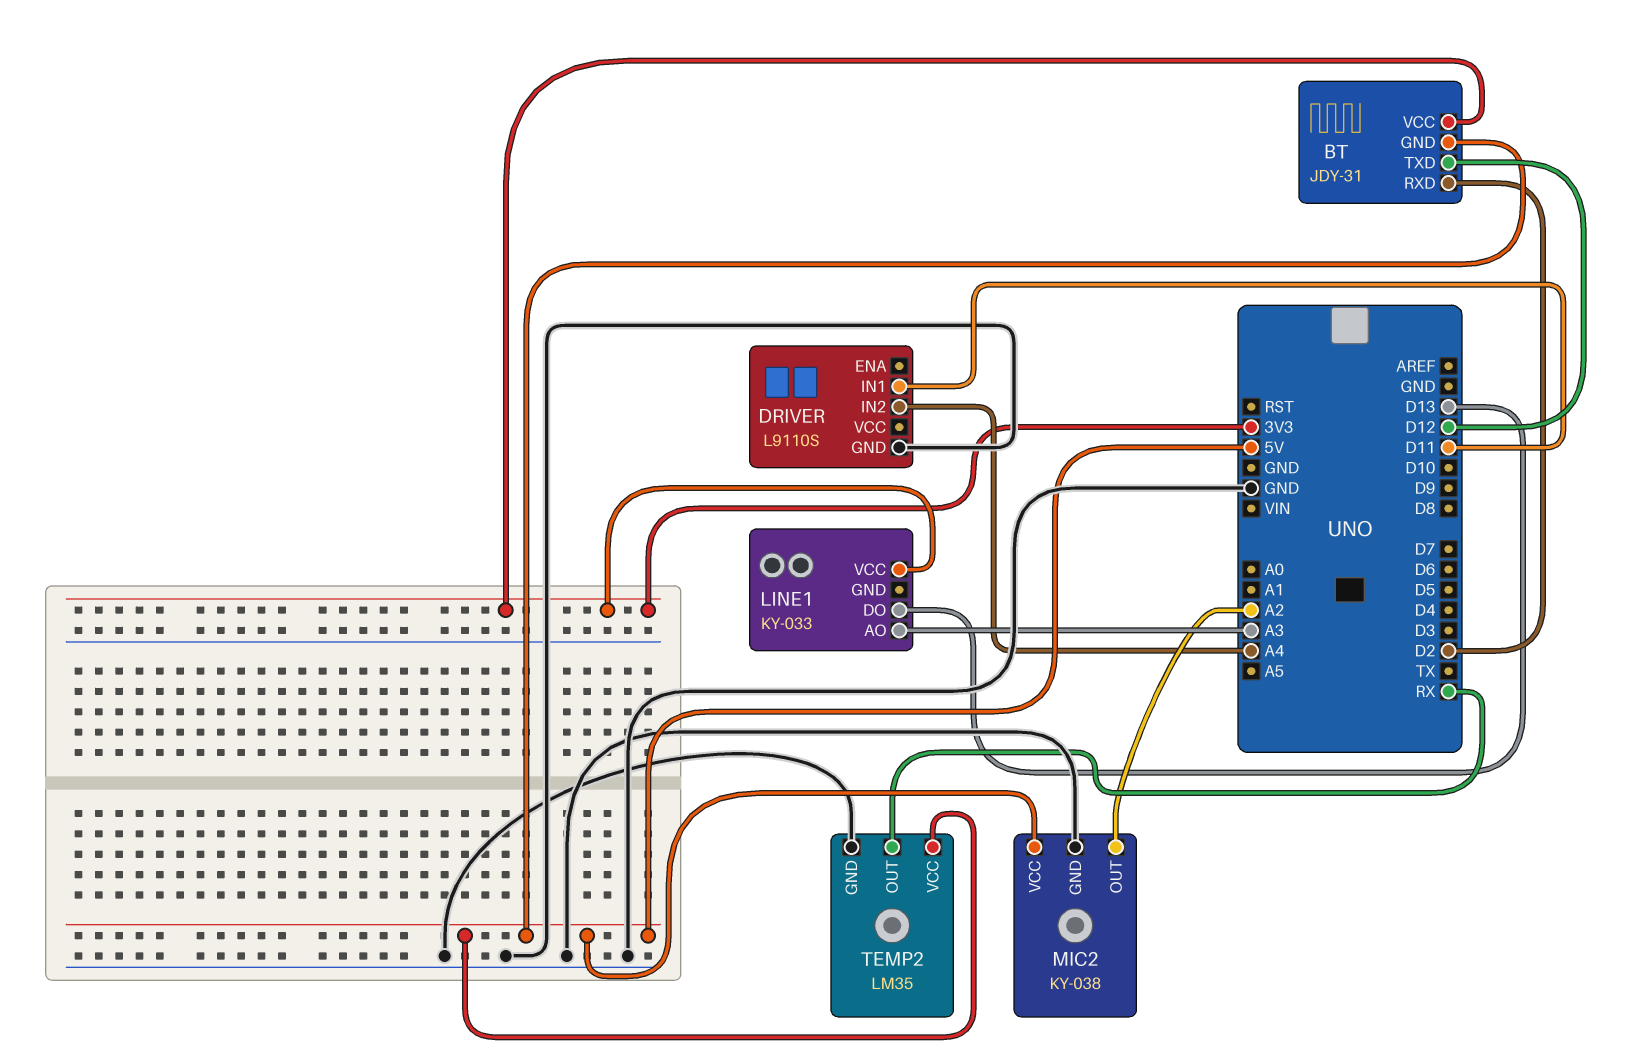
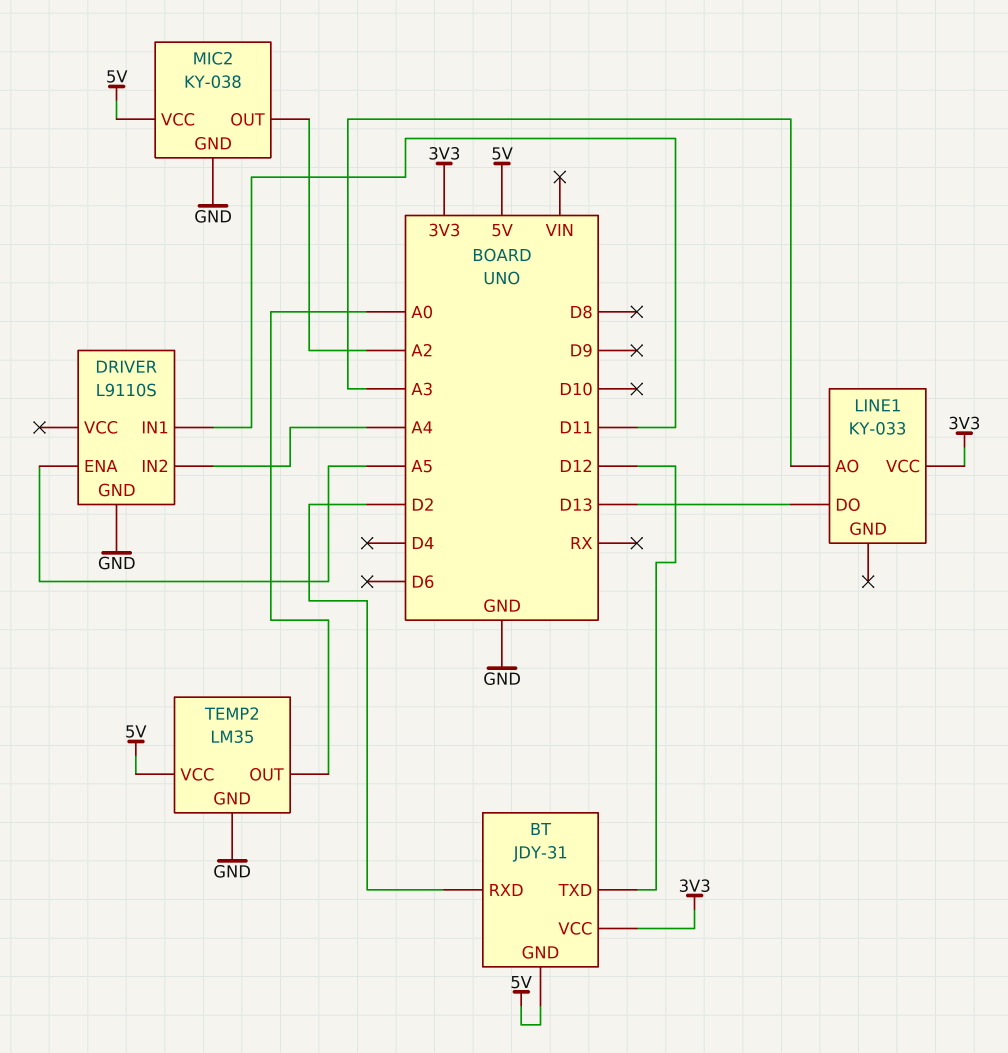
DRIVER pin ENA: none -> A5
TEMP2 pin OUT: RX -> A0

